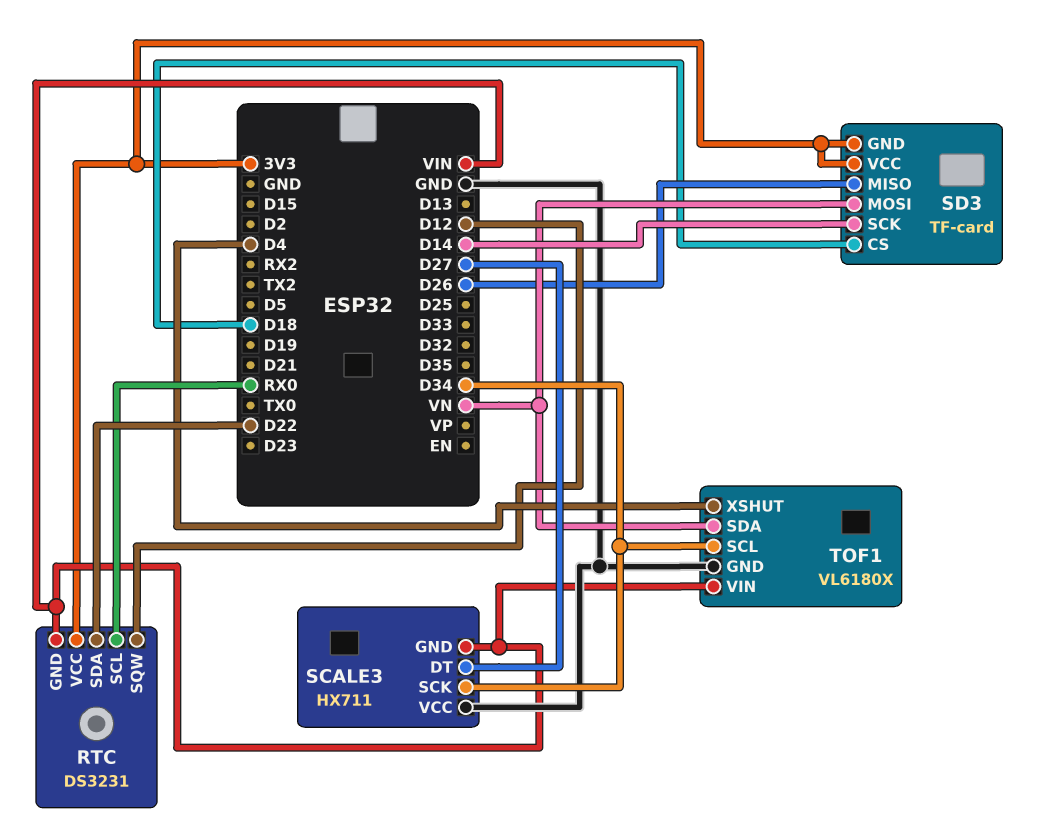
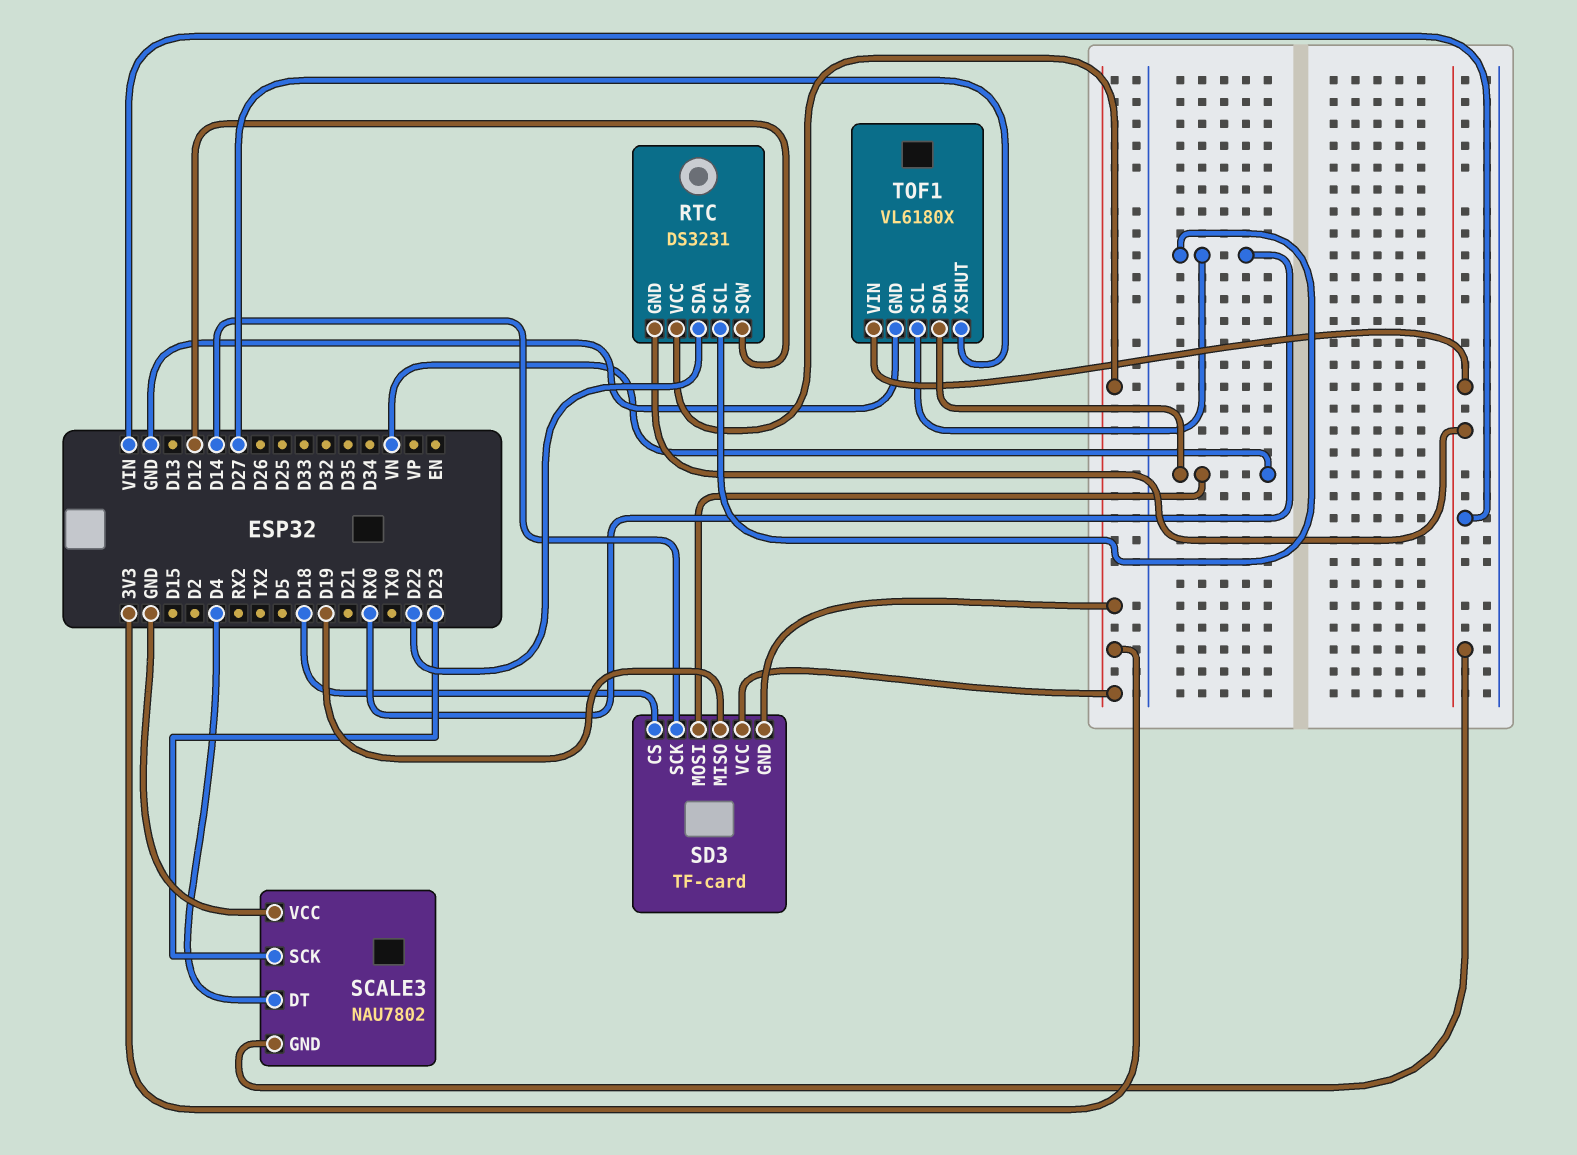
SCALE3: HX711 -> NAU7802
SCALE3 pin DT: D27 -> D4
SCALE3 pin SCK: D34 -> D23
SD3 pin MISO: D26 -> D19
TOF1 pin SCL: D34 -> RX0
TOF1 pin XSHUT: D4 -> D27

